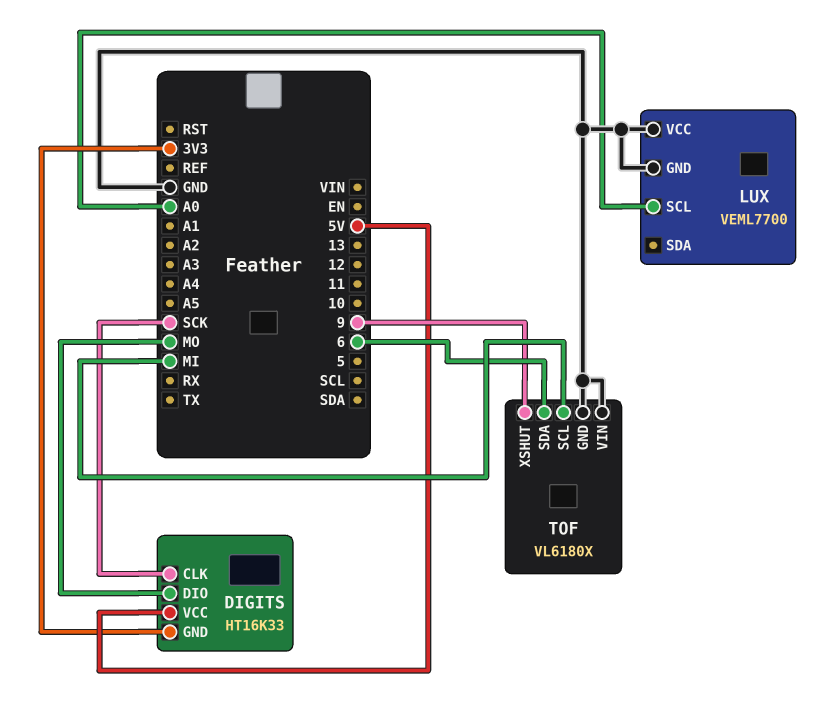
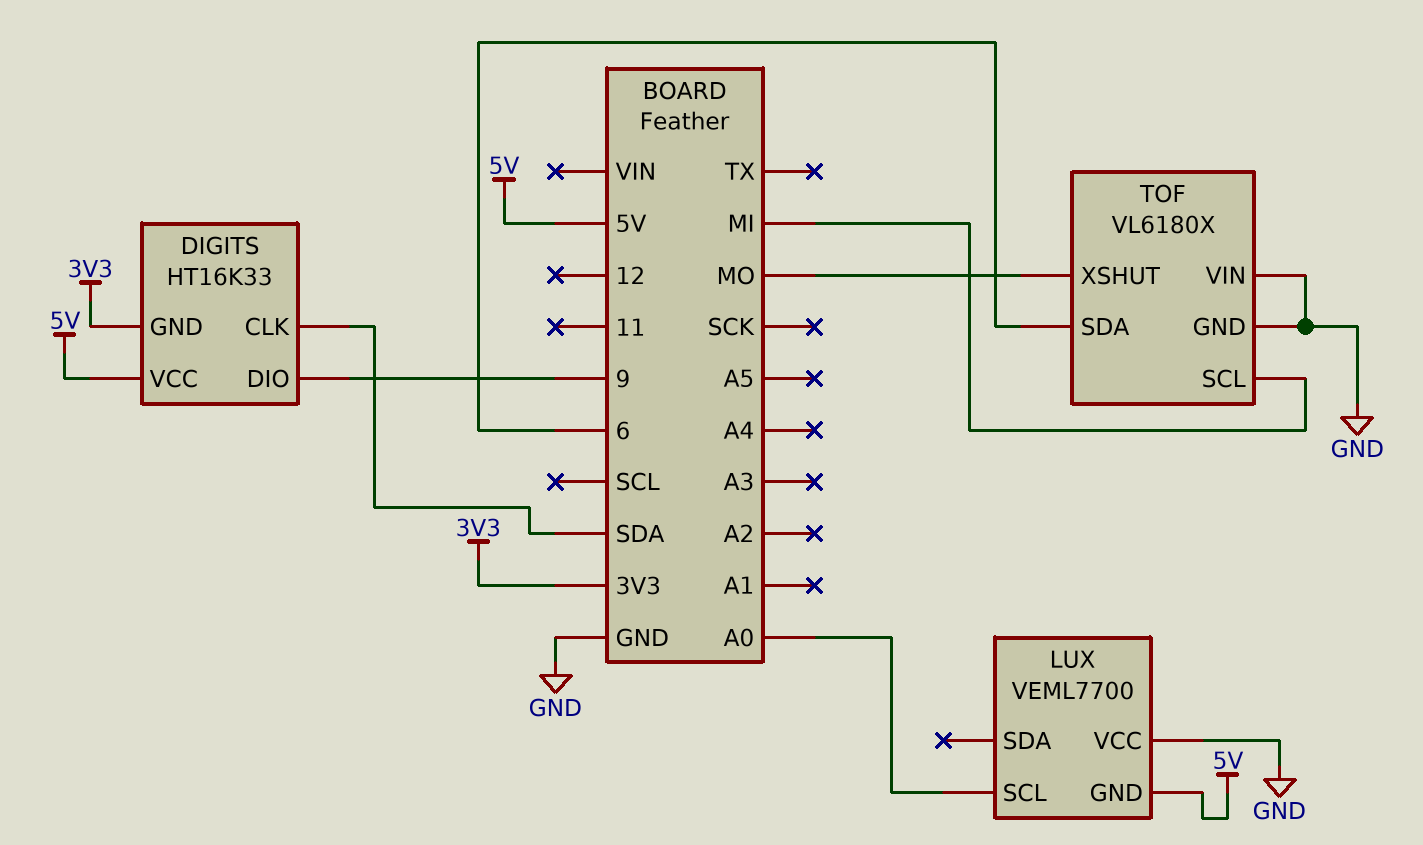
DIGITS pin CLK: SCK -> SDA
DIGITS pin DIO: MO -> 9
LUX pin GND: GND -> 5V
TOF pin XSHUT: 9 -> MO

